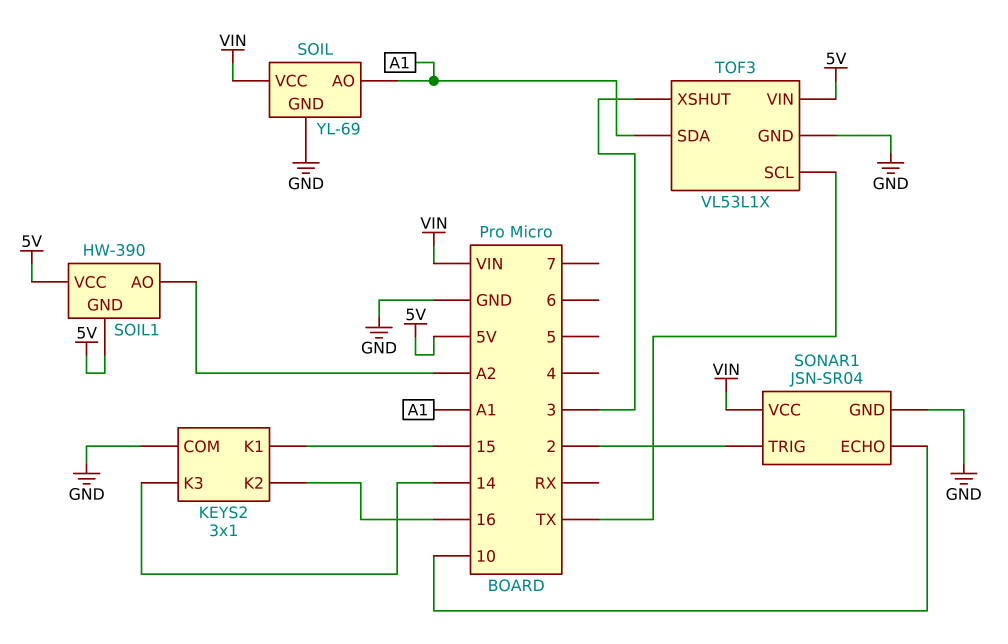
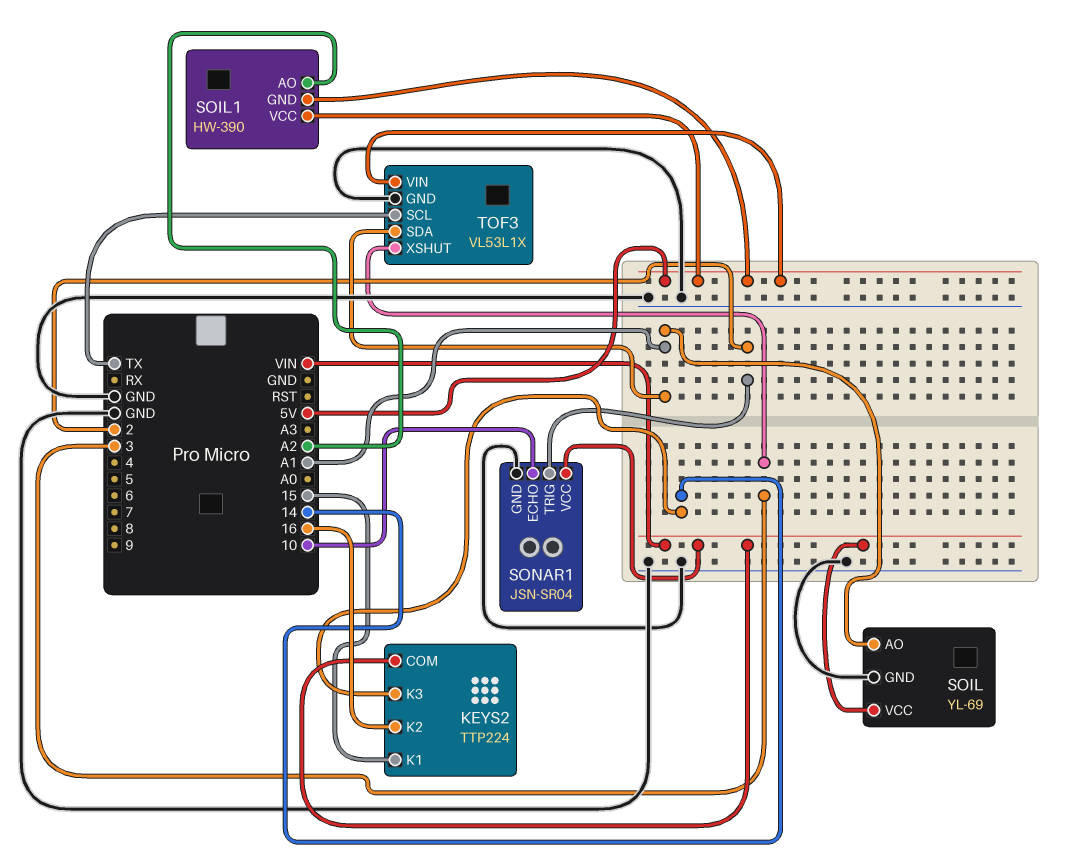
KEYS2: 3x1 -> TTP224
KEYS2 pin COM: GND -> VIN

